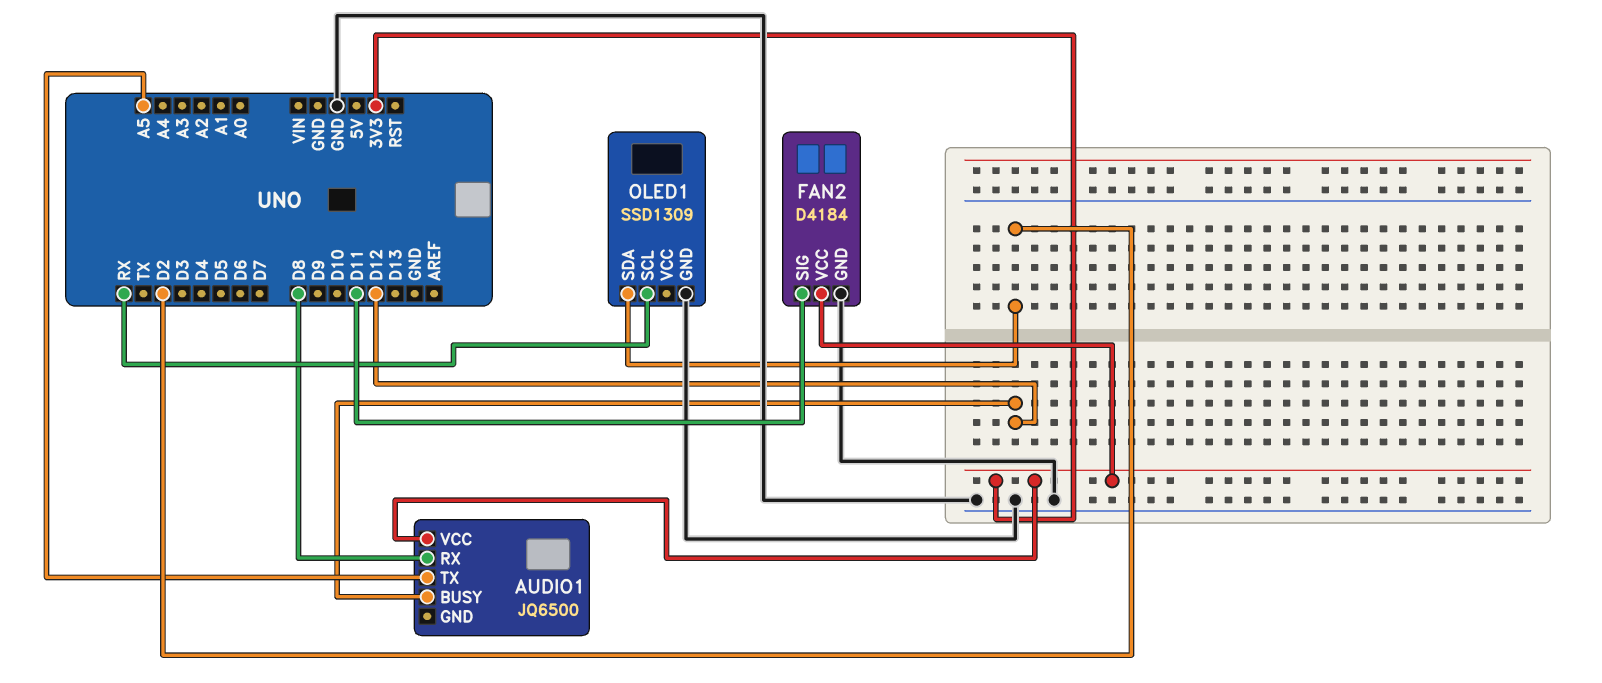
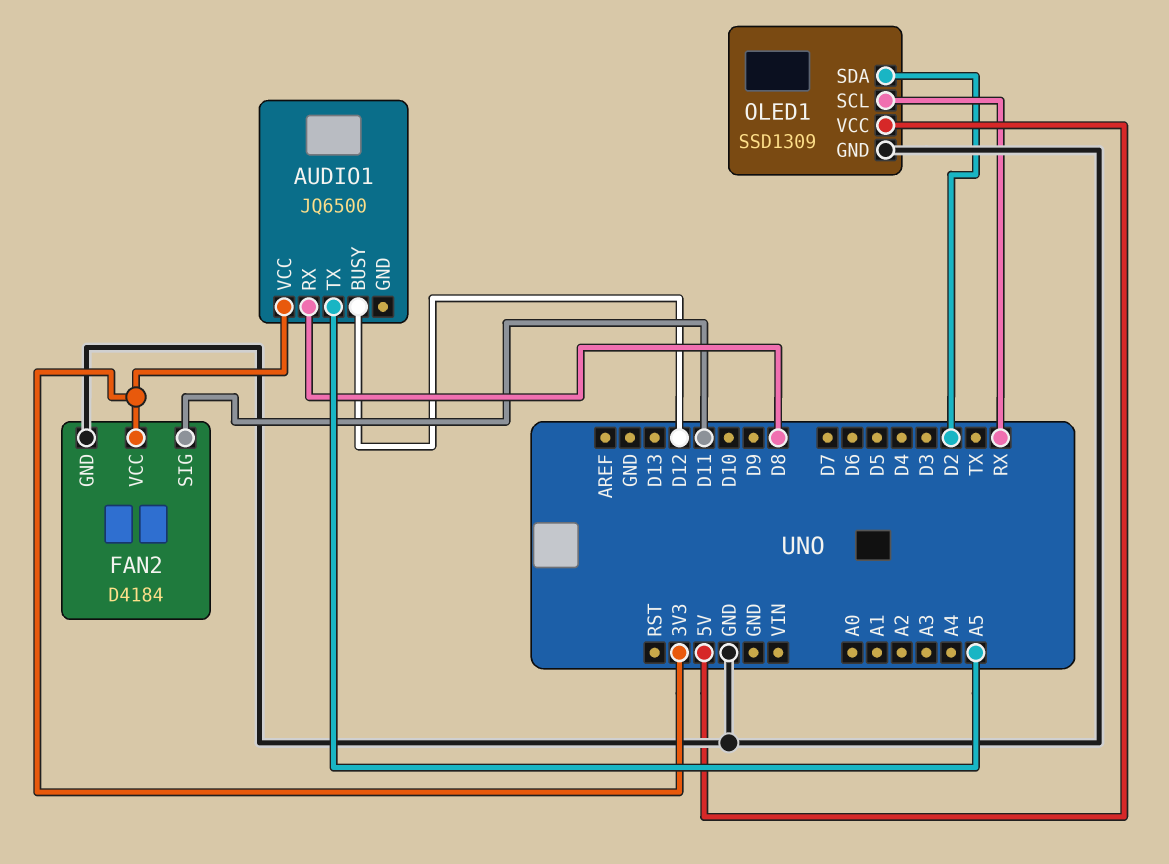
OLED1 pin VCC: none -> 5V

